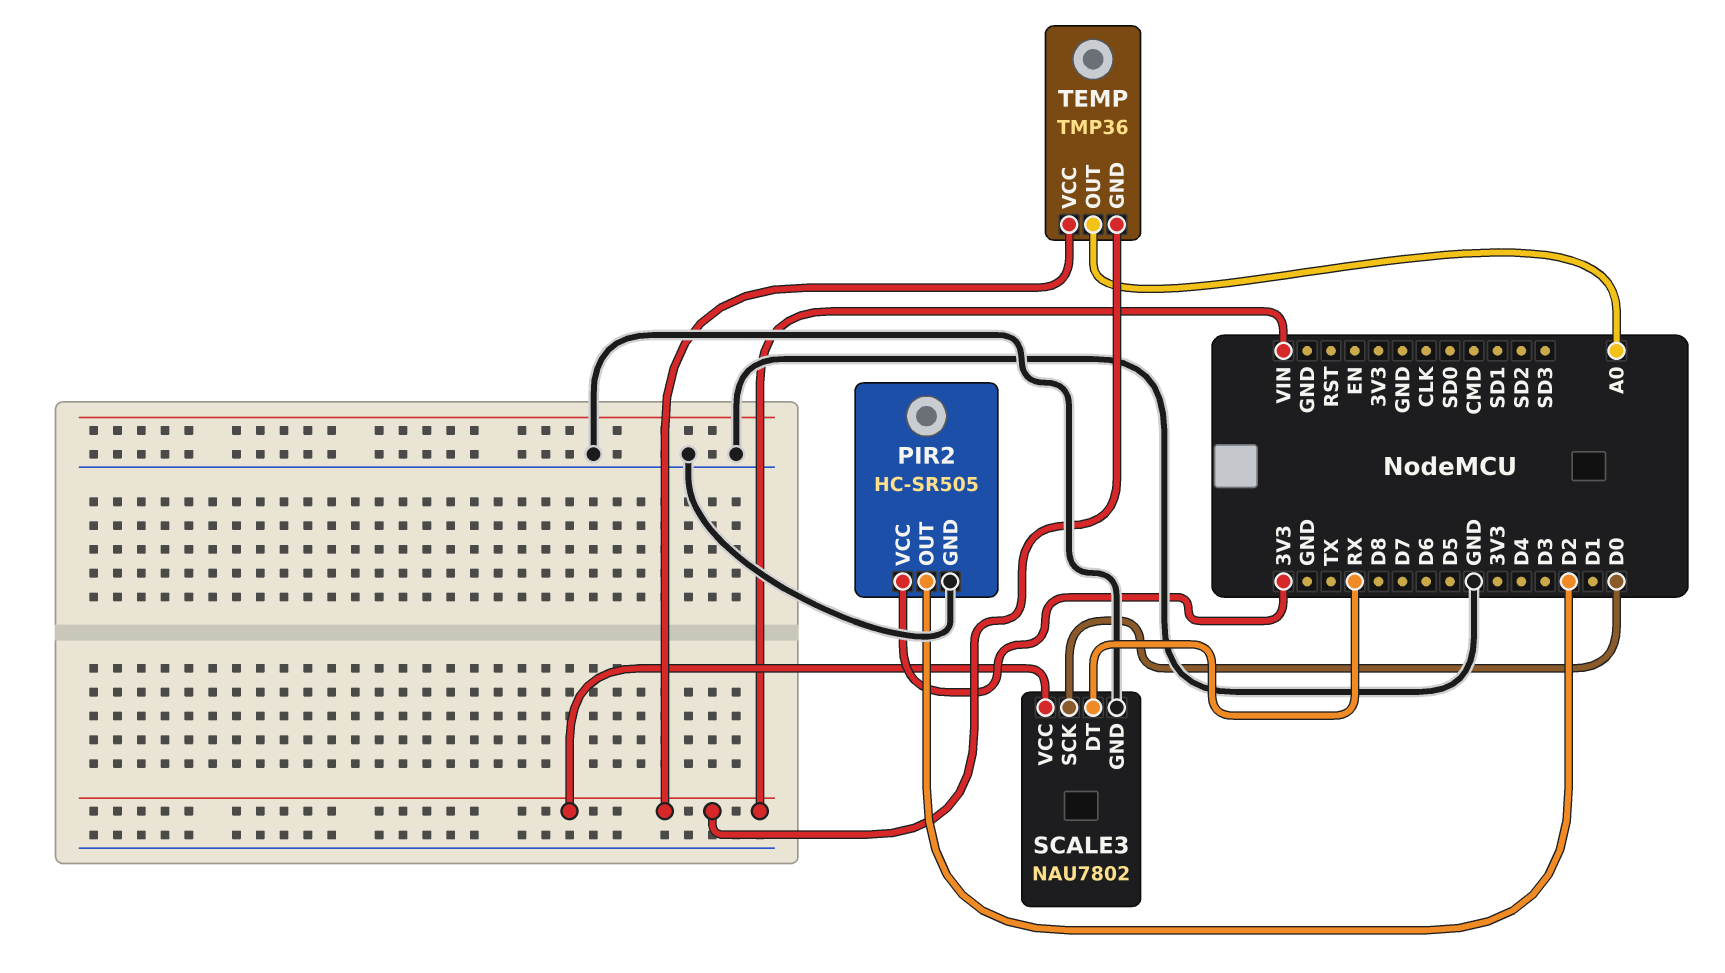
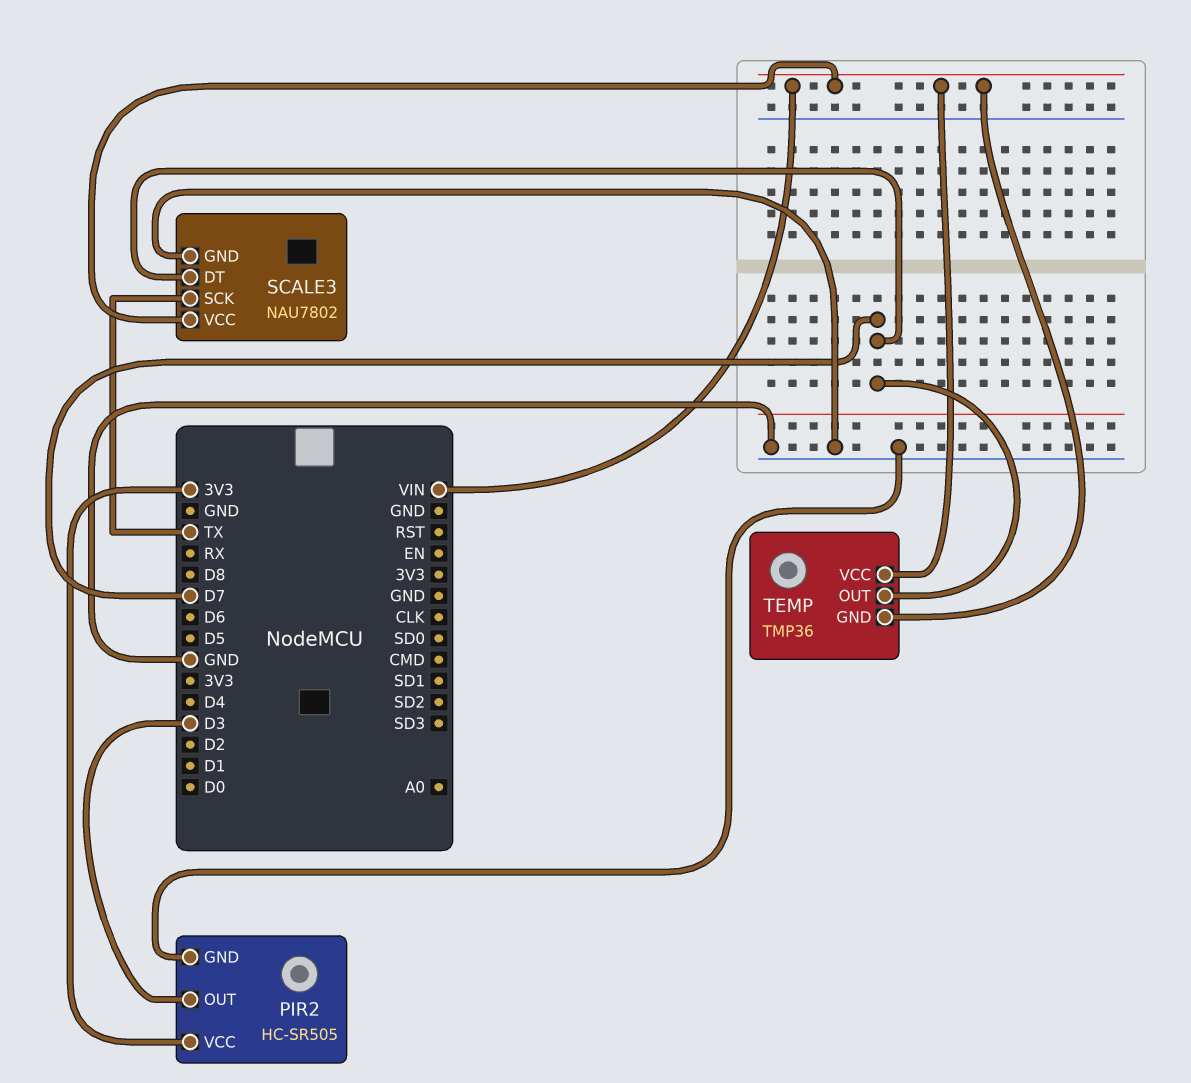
PIR2 pin OUT: D2 -> D3
SCALE3 pin DT: RX -> D7
SCALE3 pin SCK: D0 -> TX
TEMP pin OUT: A0 -> D7

